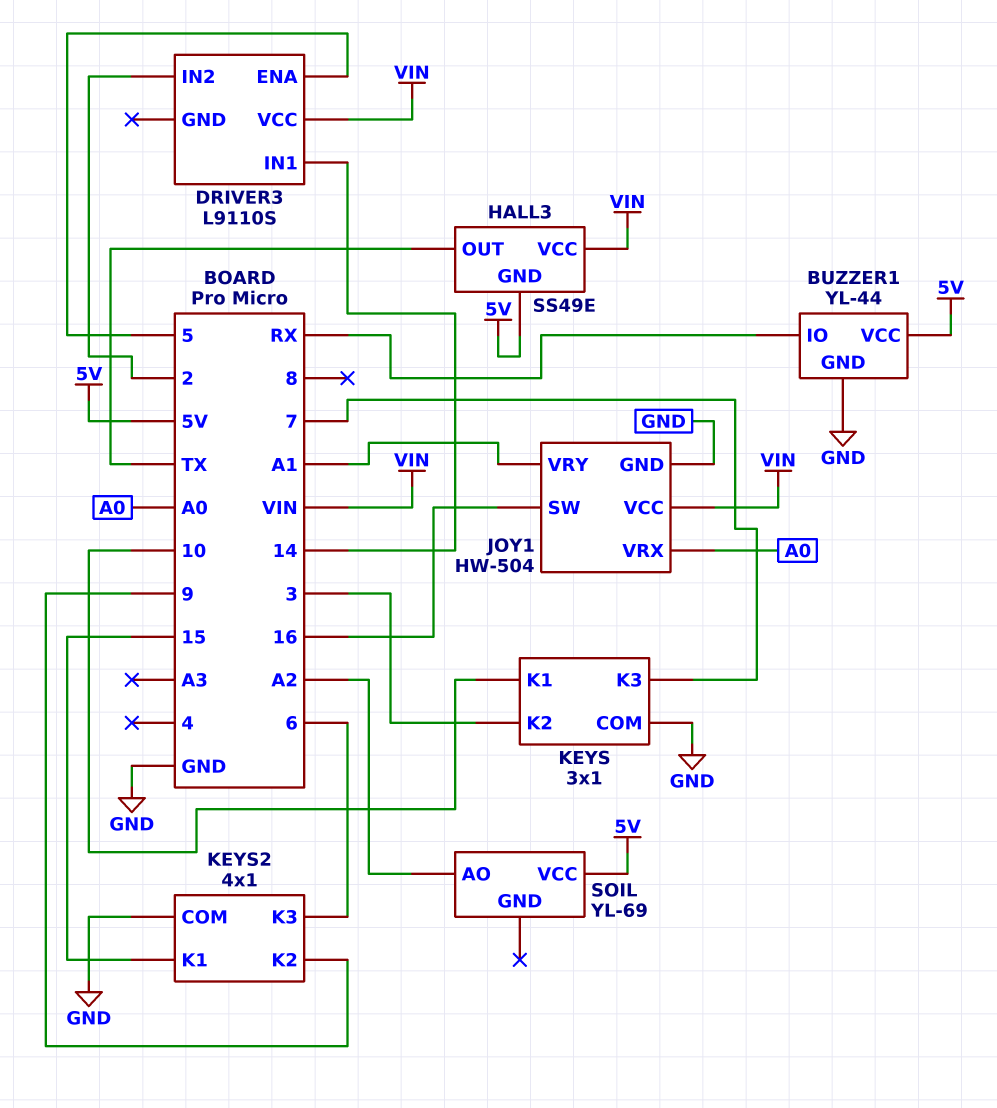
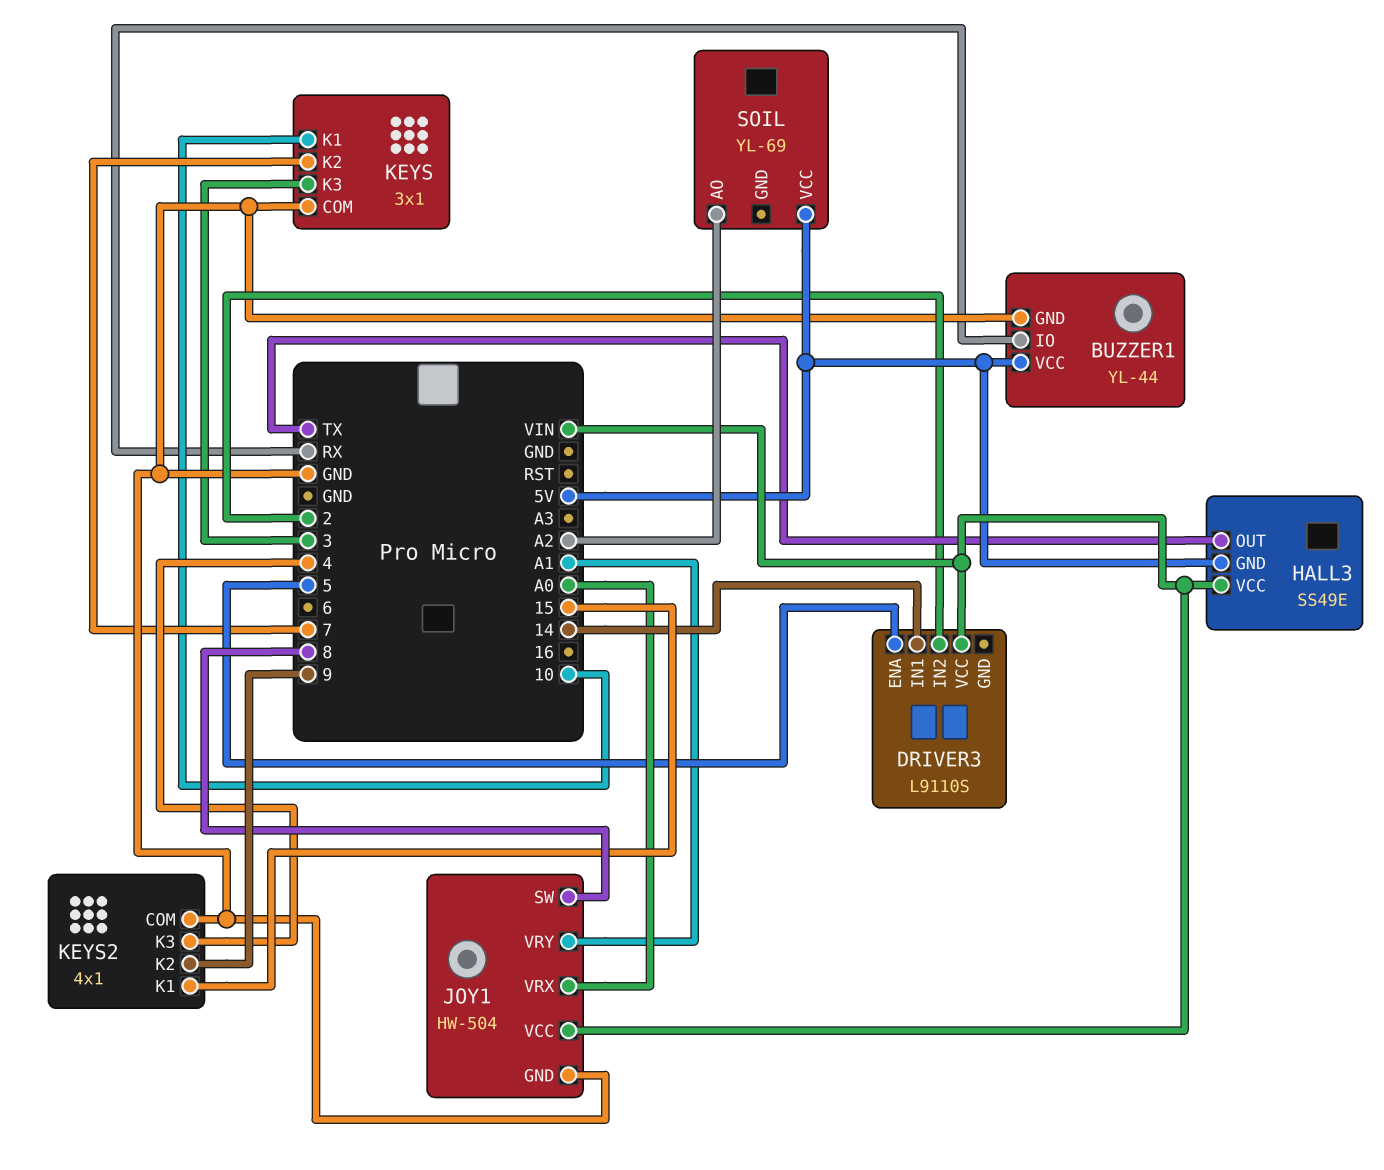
JOY1 pin SW: 16 -> 8
KEYS pin K2: 3 -> 7
KEYS pin K3: 7 -> 3
KEYS2 pin K3: 6 -> 4

